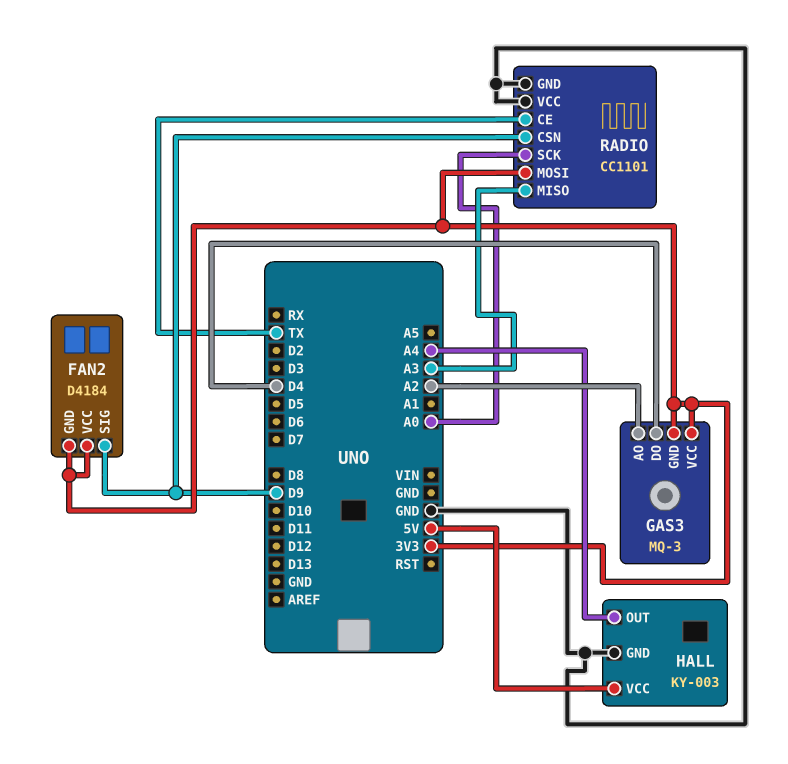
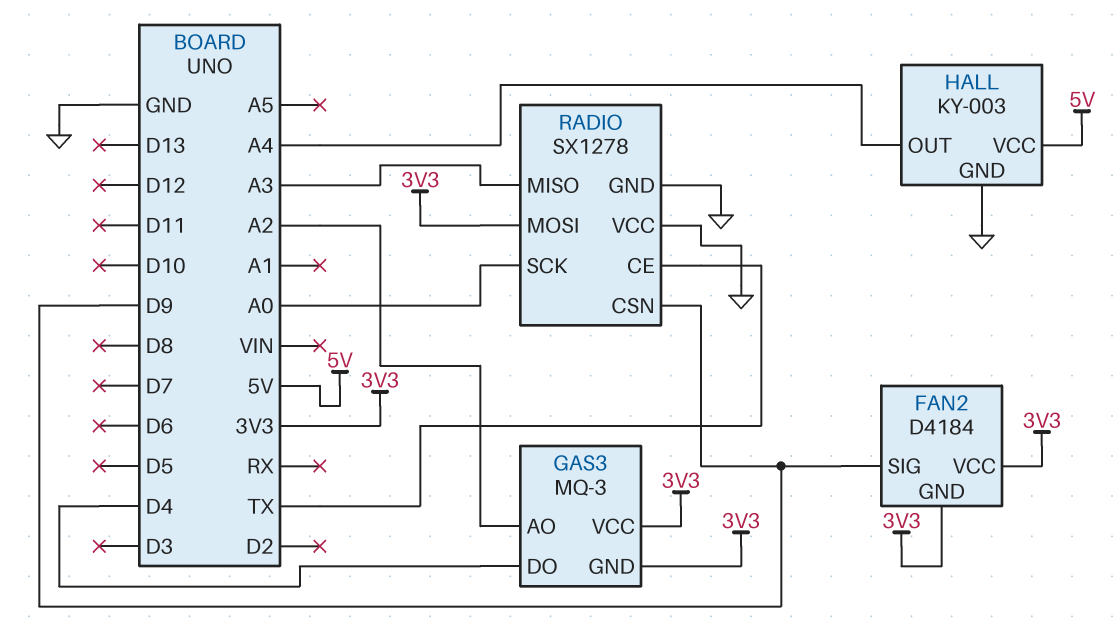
RADIO: CC1101 -> SX1278

